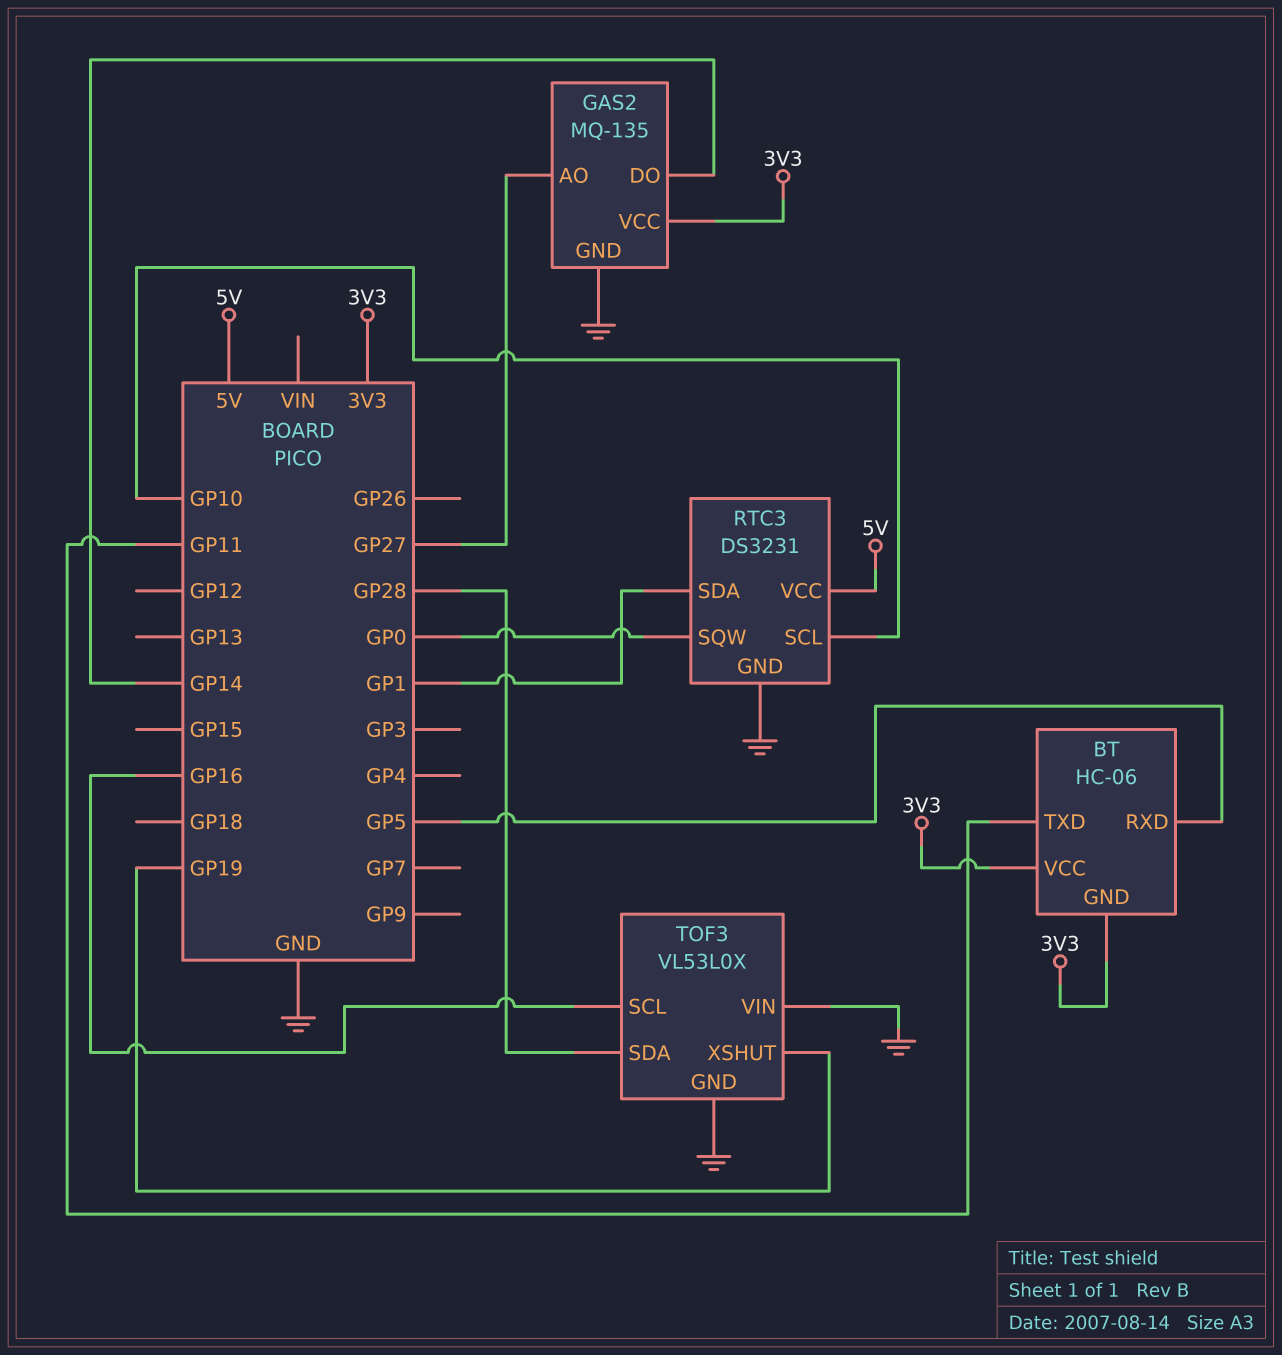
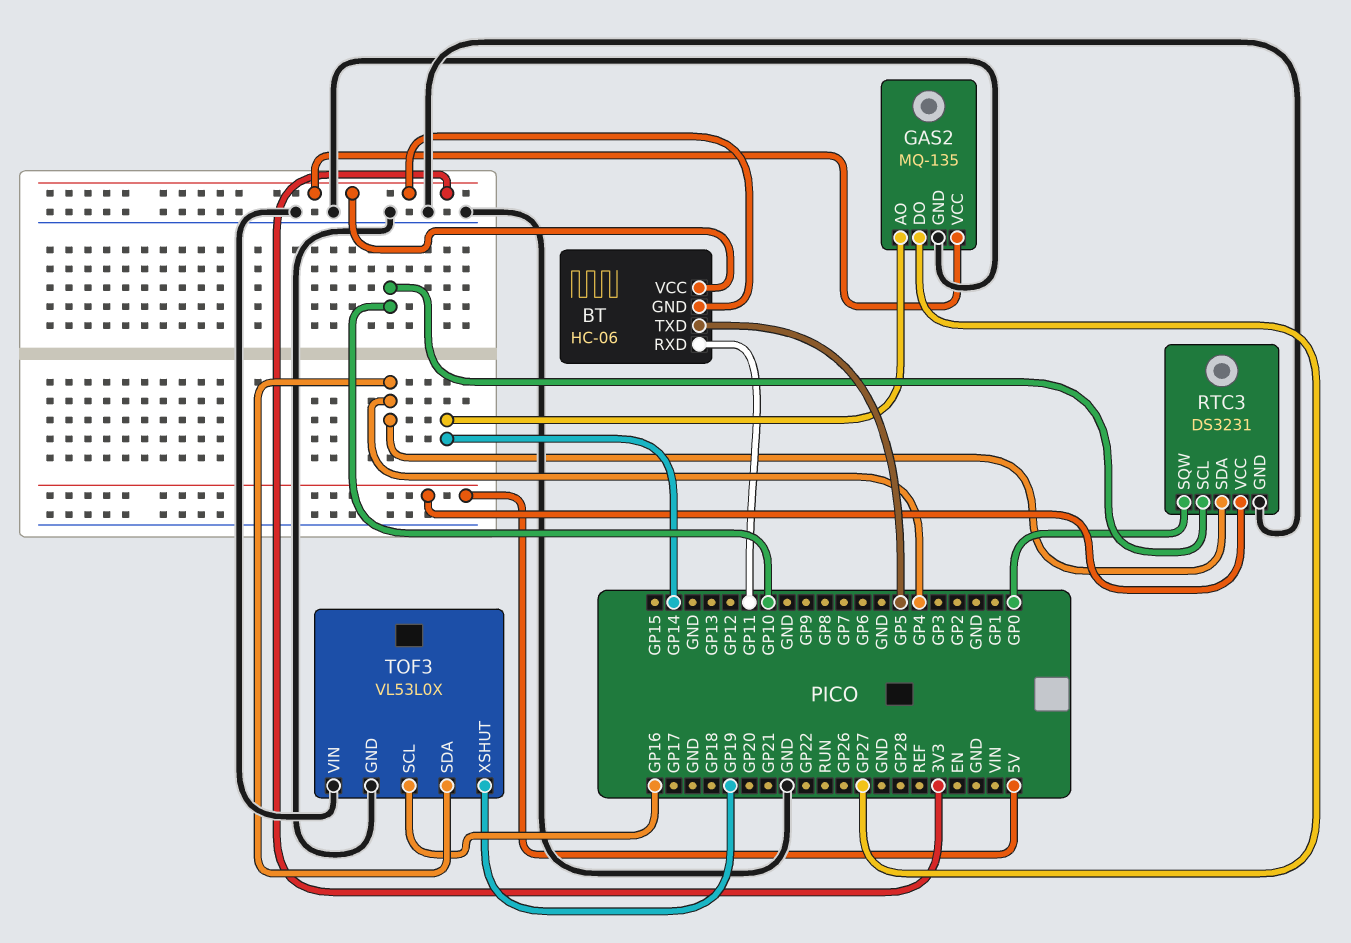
BT pin RXD: GP5 -> GP11
BT pin TXD: GP11 -> GP5
GAS2 pin AO: GP27 -> GP14
GAS2 pin DO: GP14 -> GP27
RTC3 pin SDA: GP1 -> GP4
TOF3 pin SDA: GP28 -> GP4

